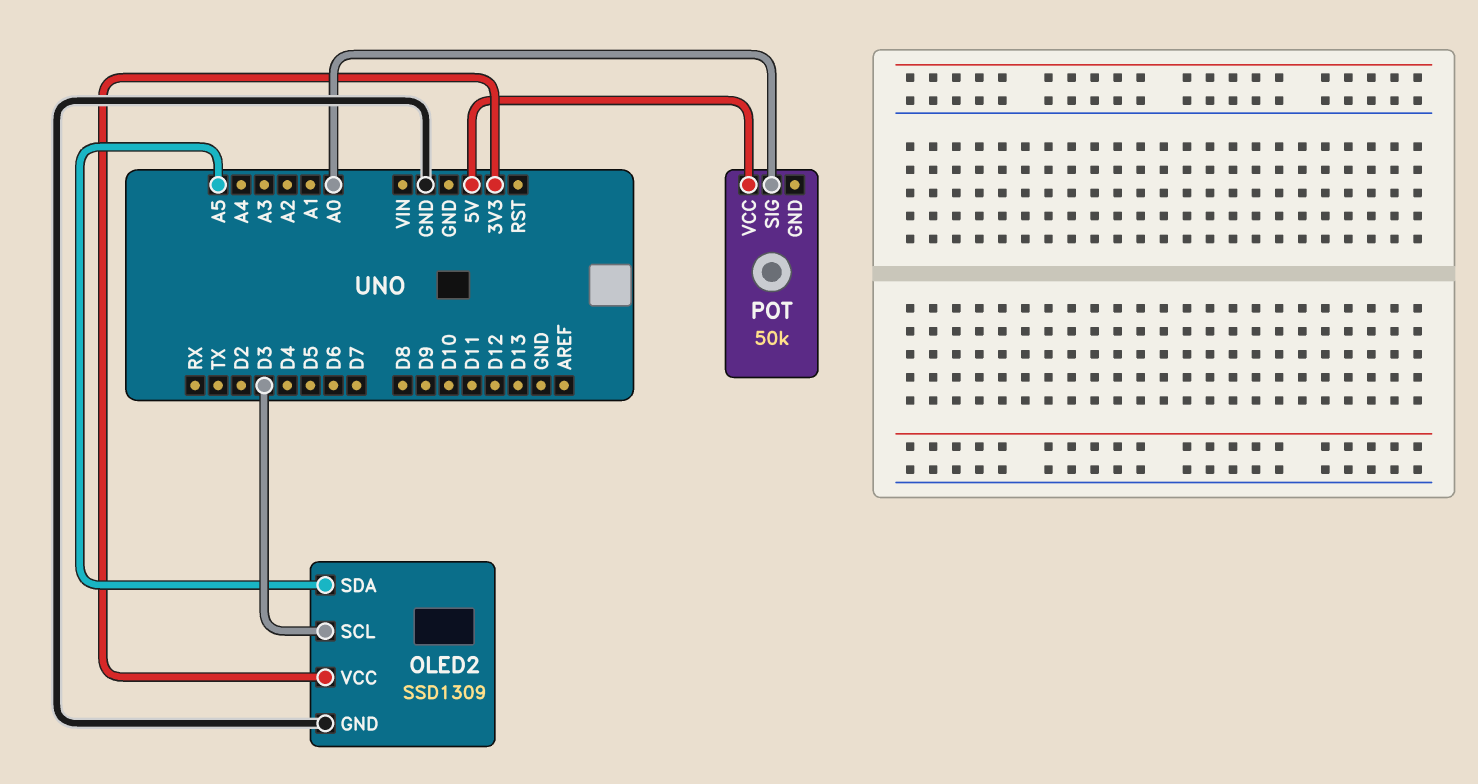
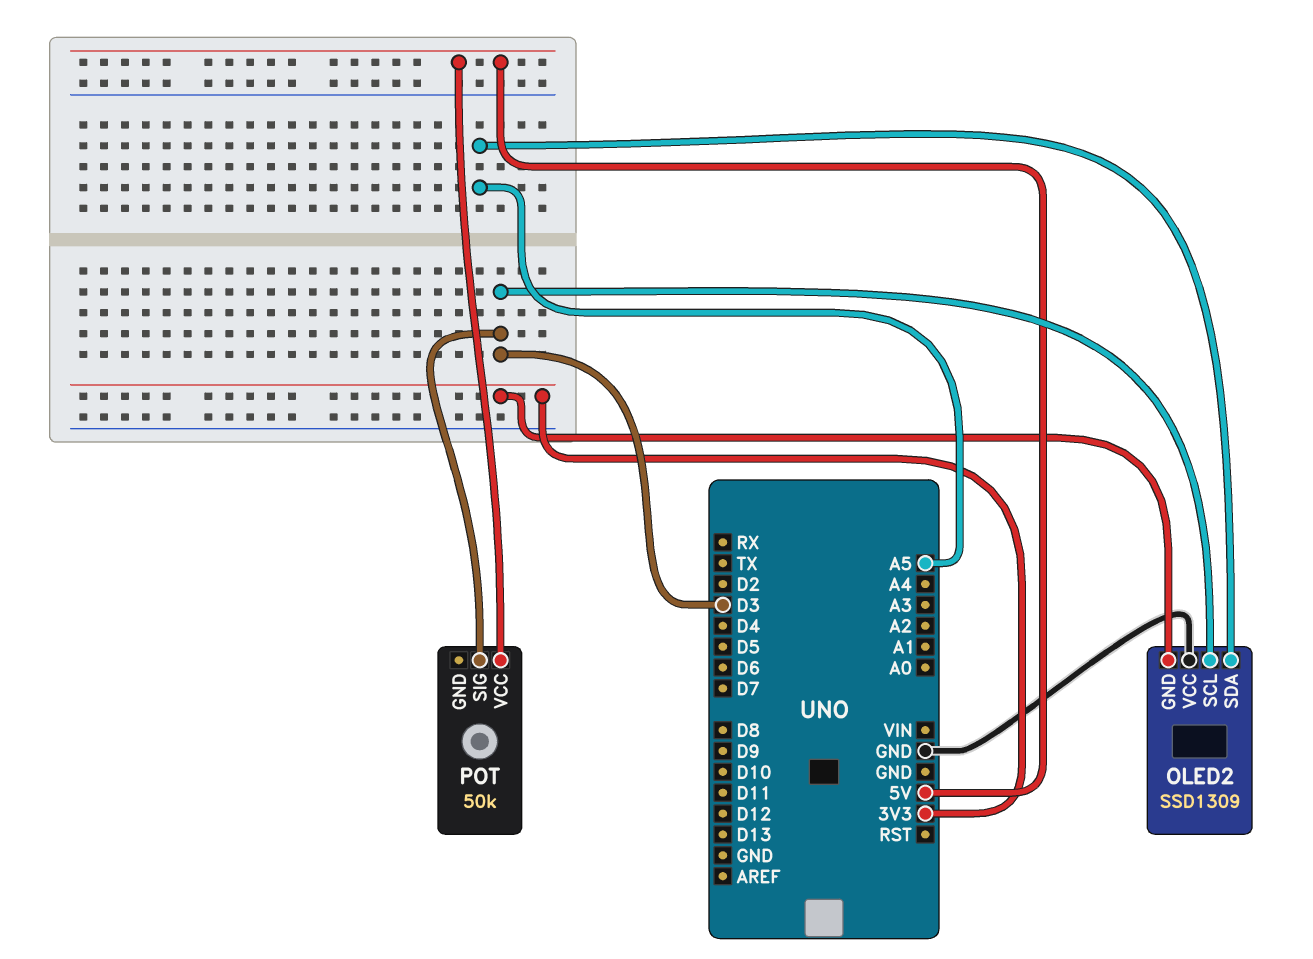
OLED2 pin GND: GND -> 3V3
OLED2 pin VCC: 3V3 -> GND
POT pin SIG: A0 -> D3

